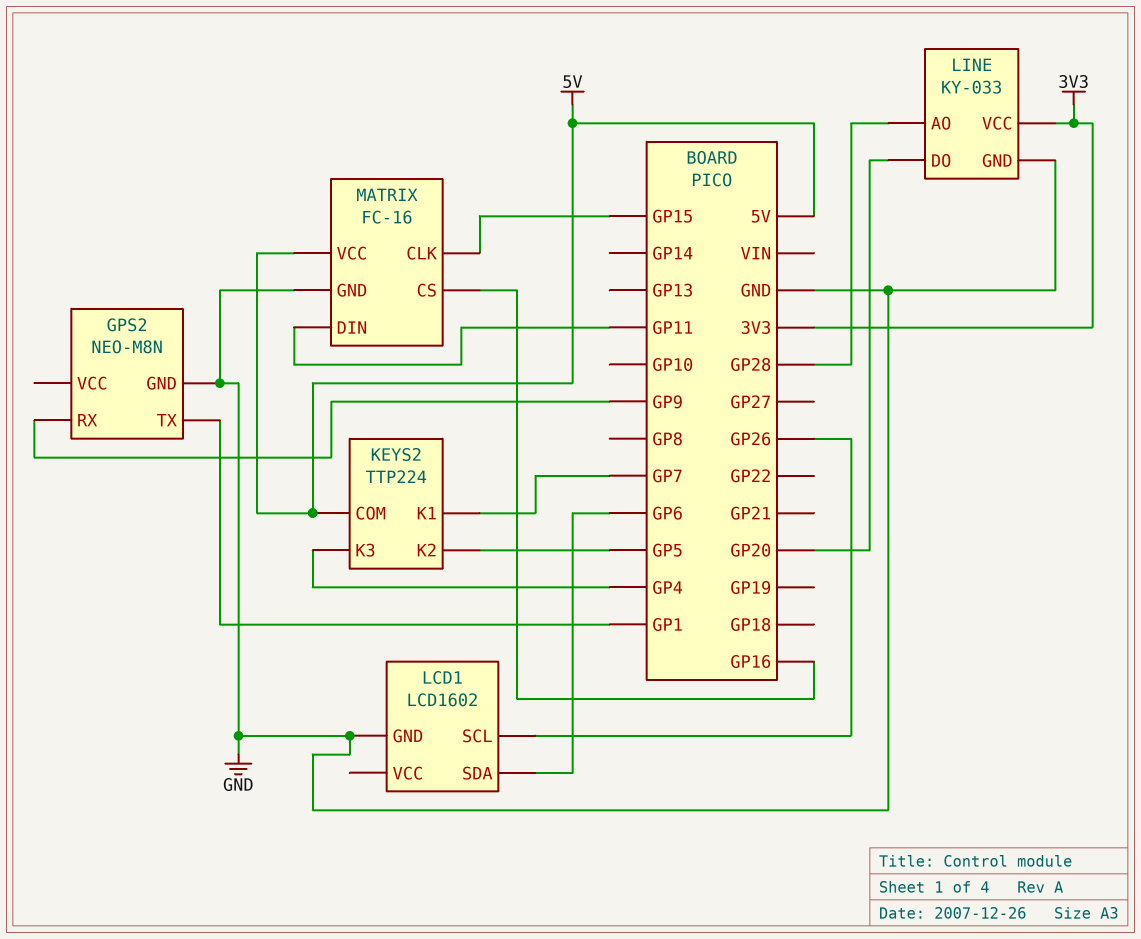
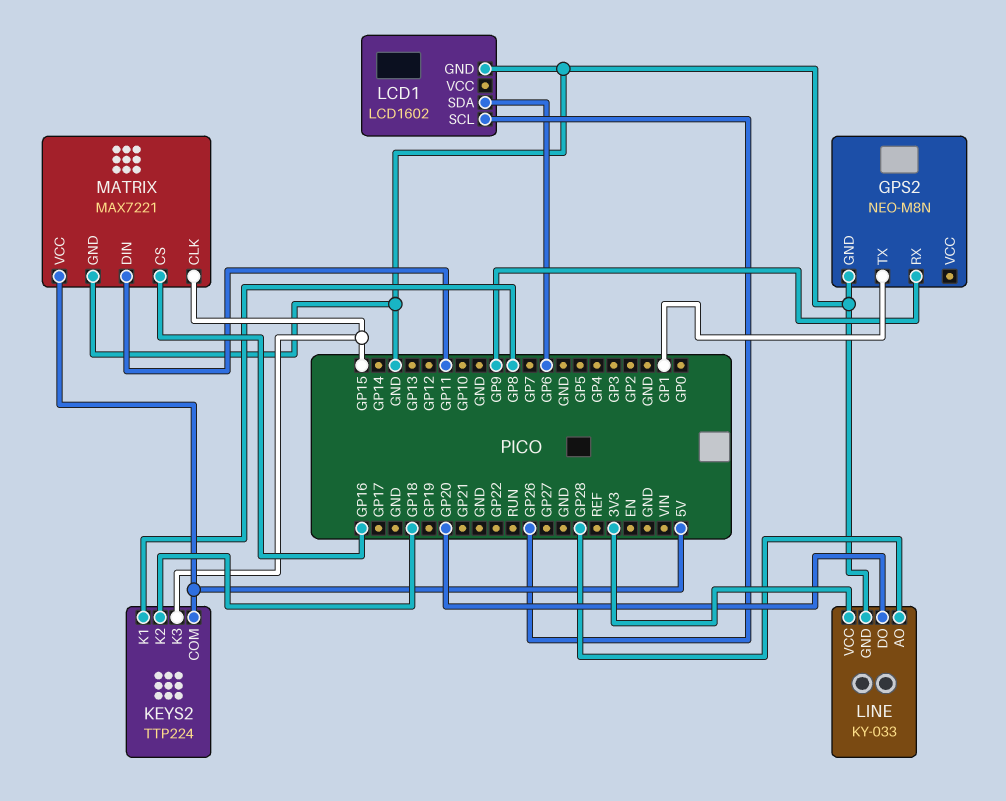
KEYS2 pin K1: GP7 -> GP8
KEYS2 pin K2: GP5 -> GP18
KEYS2 pin K3: GP4 -> GP15
MATRIX: FC-16 -> MAX7221

